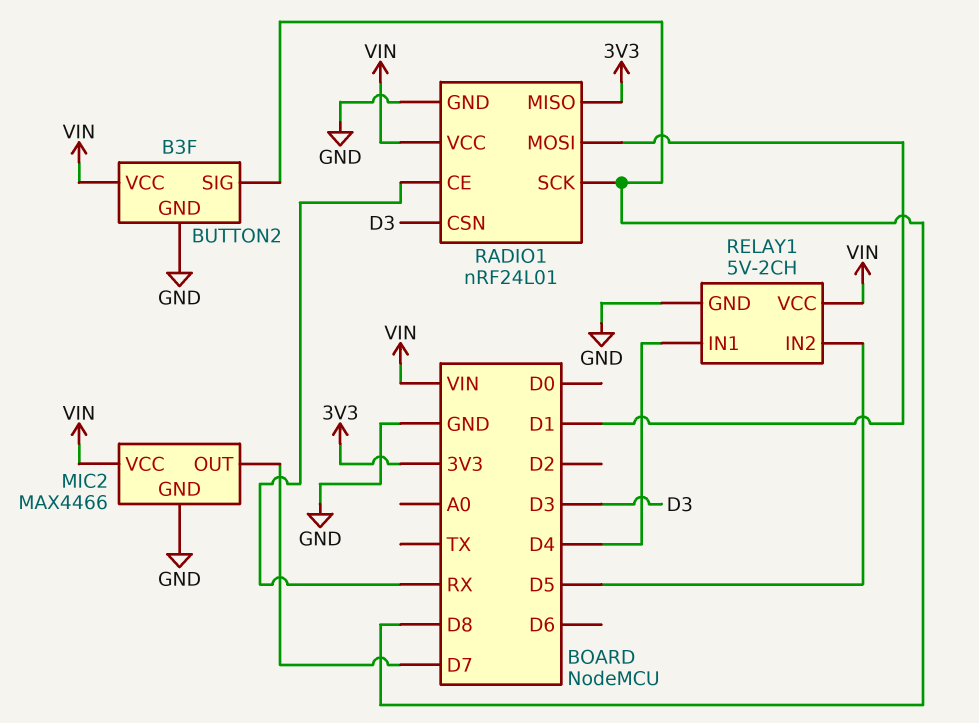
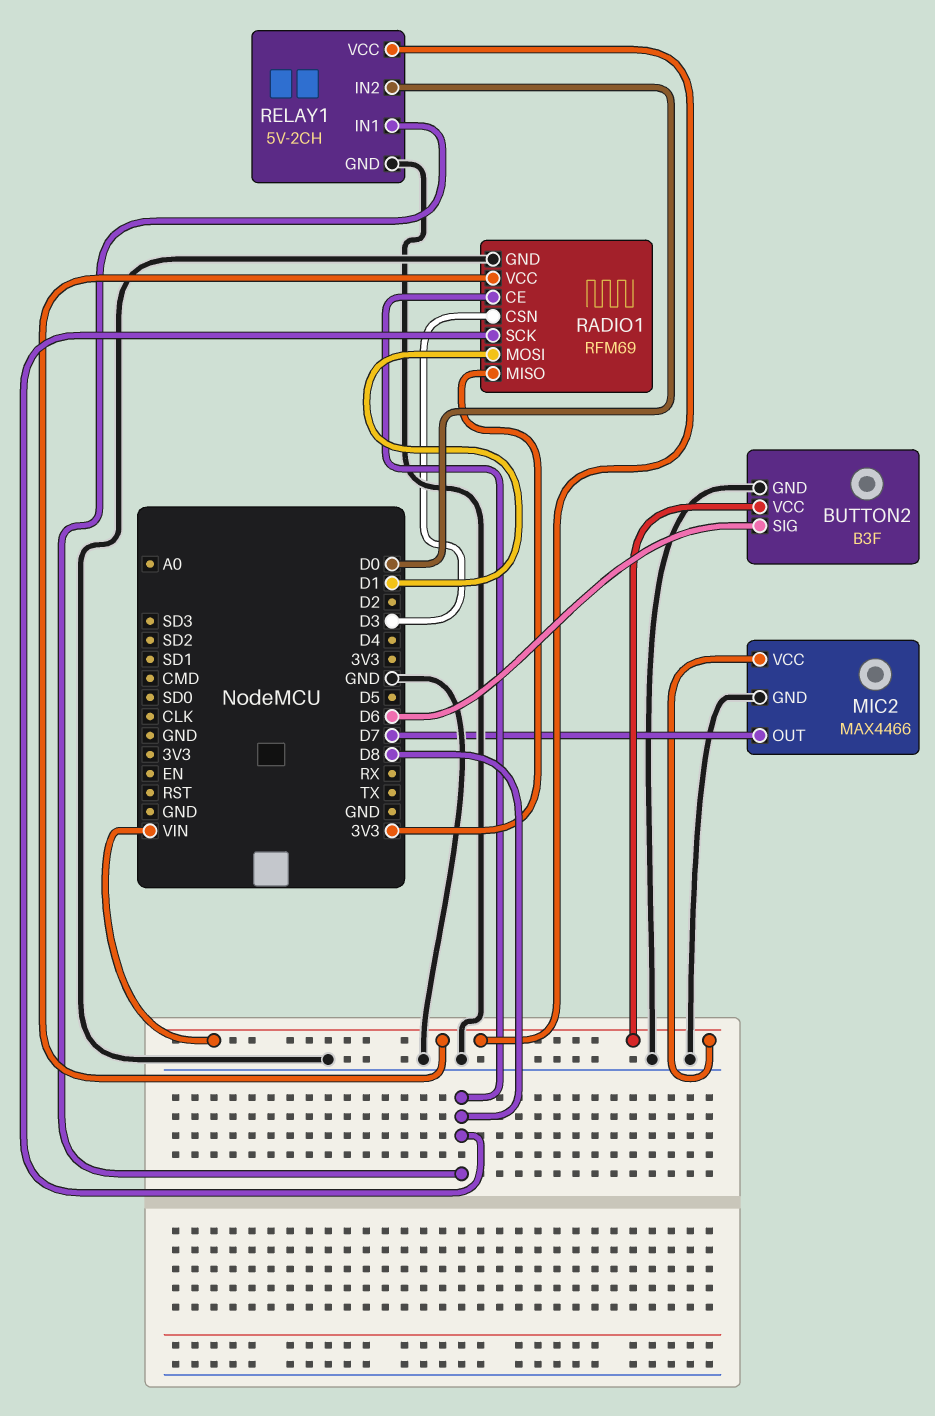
BUTTON2 pin SIG: D8 -> D6
RADIO1: nRF24L01 -> RFM69
RADIO1 pin CE: RX -> D8
RELAY1 pin IN1: D4 -> D8
RELAY1 pin IN2: D5 -> D0

